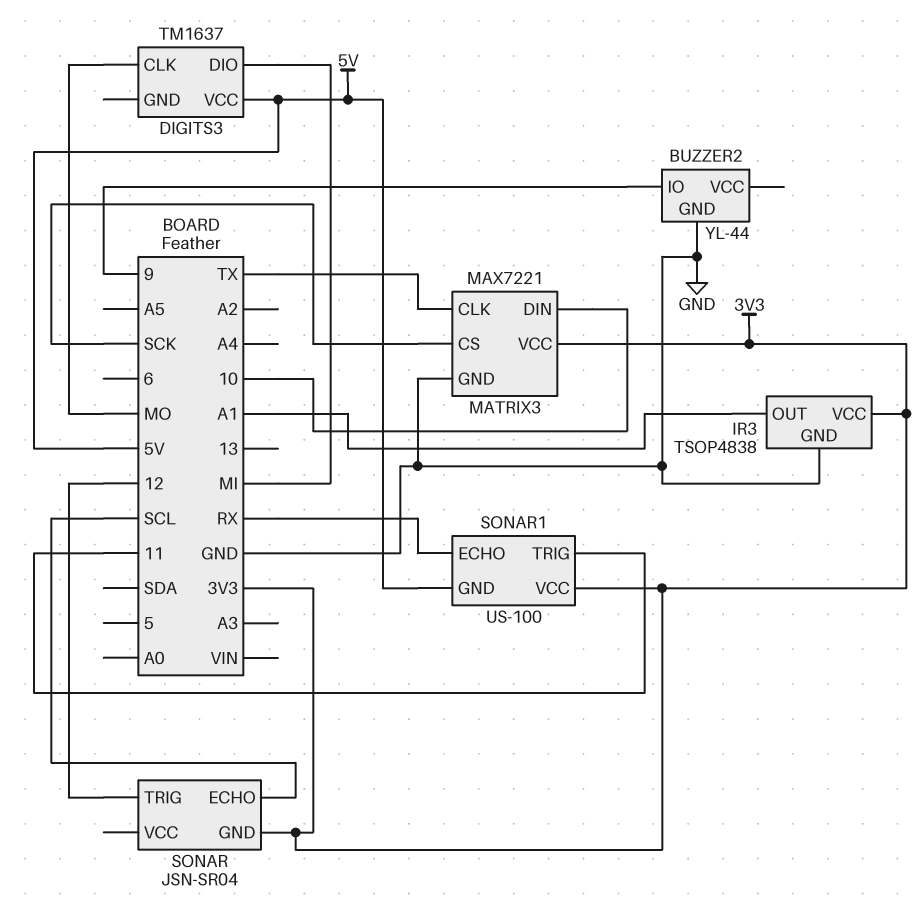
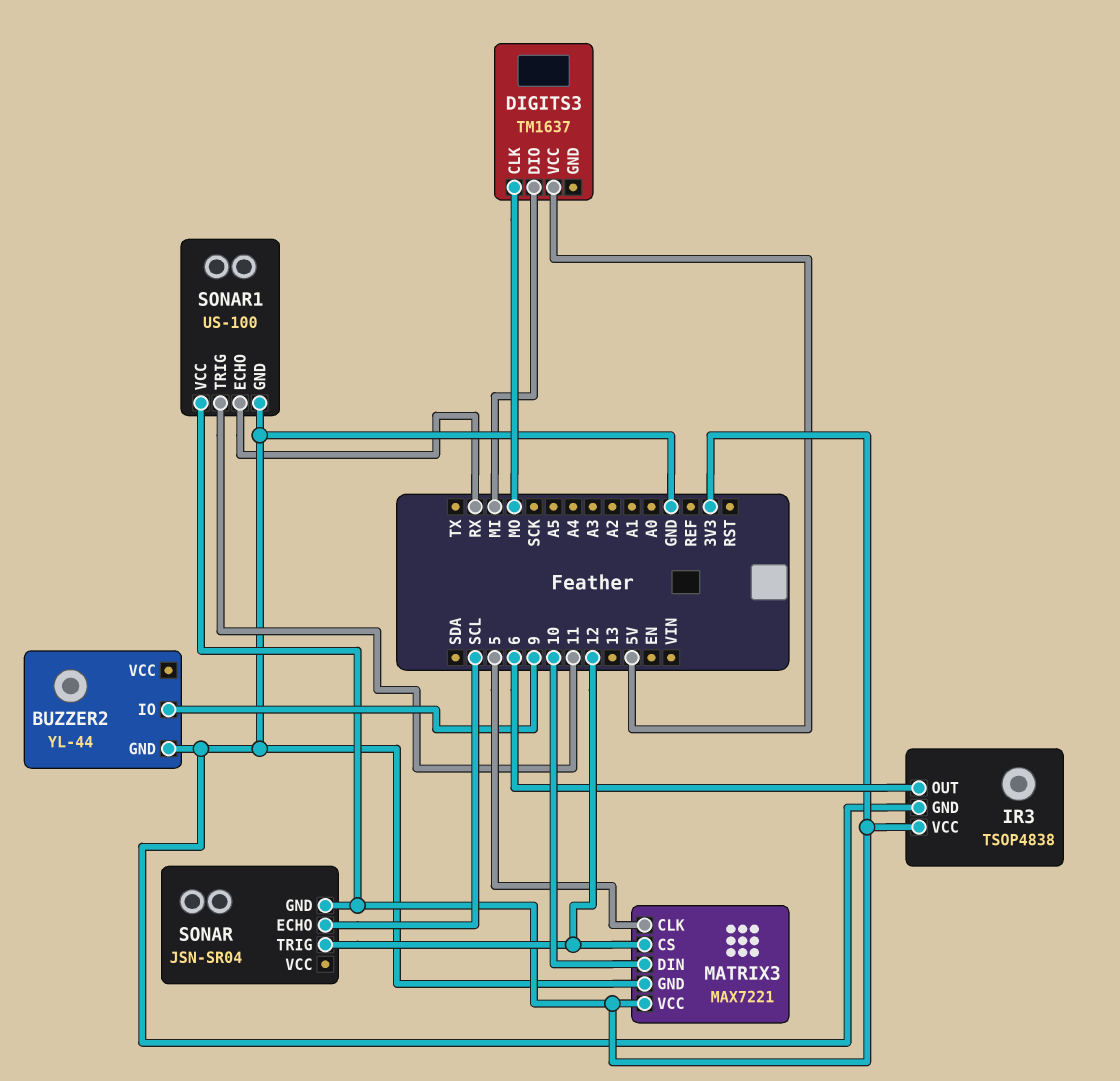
IR3 pin OUT: A1 -> 6
MATRIX3 pin CLK: TX -> 5
MATRIX3 pin CS: SCK -> 12
SONAR1 pin GND: 5V -> GND

